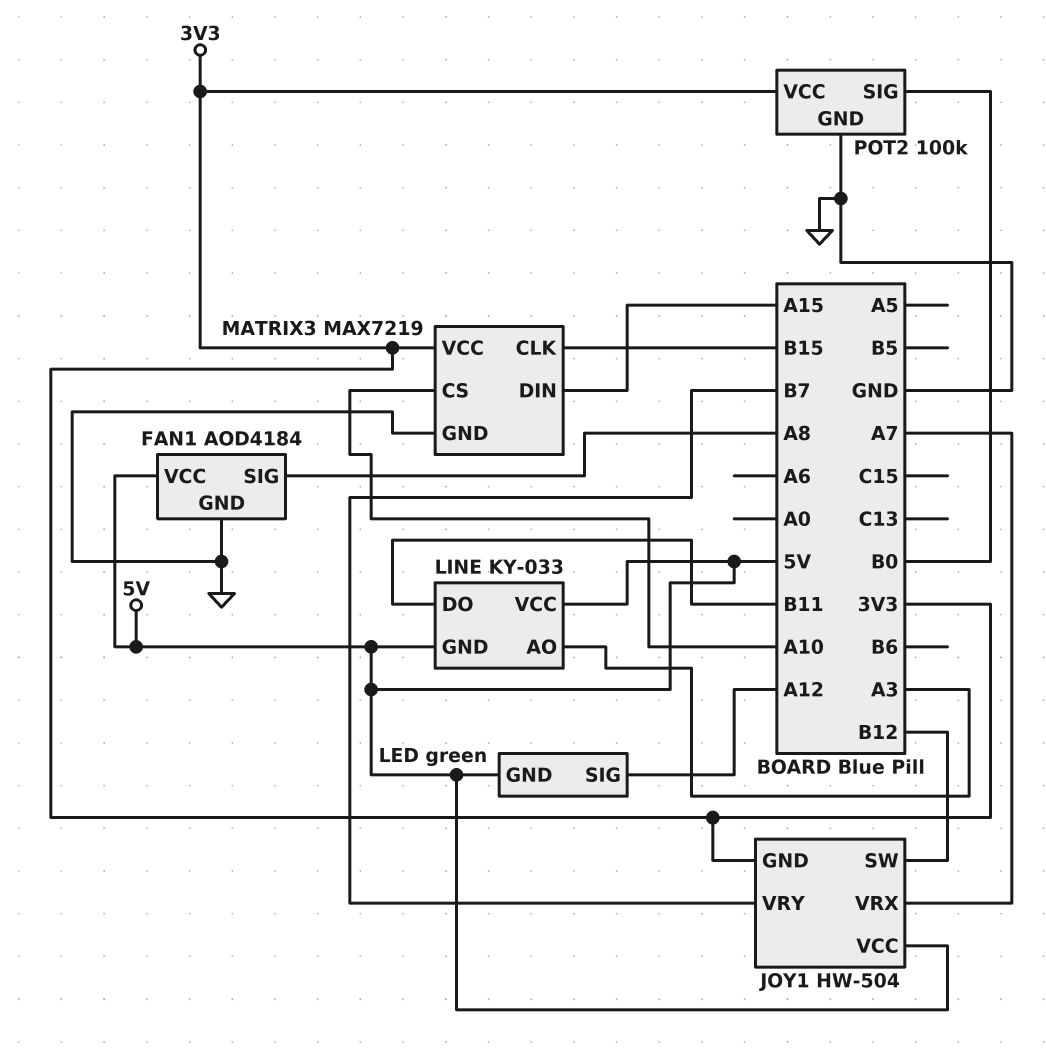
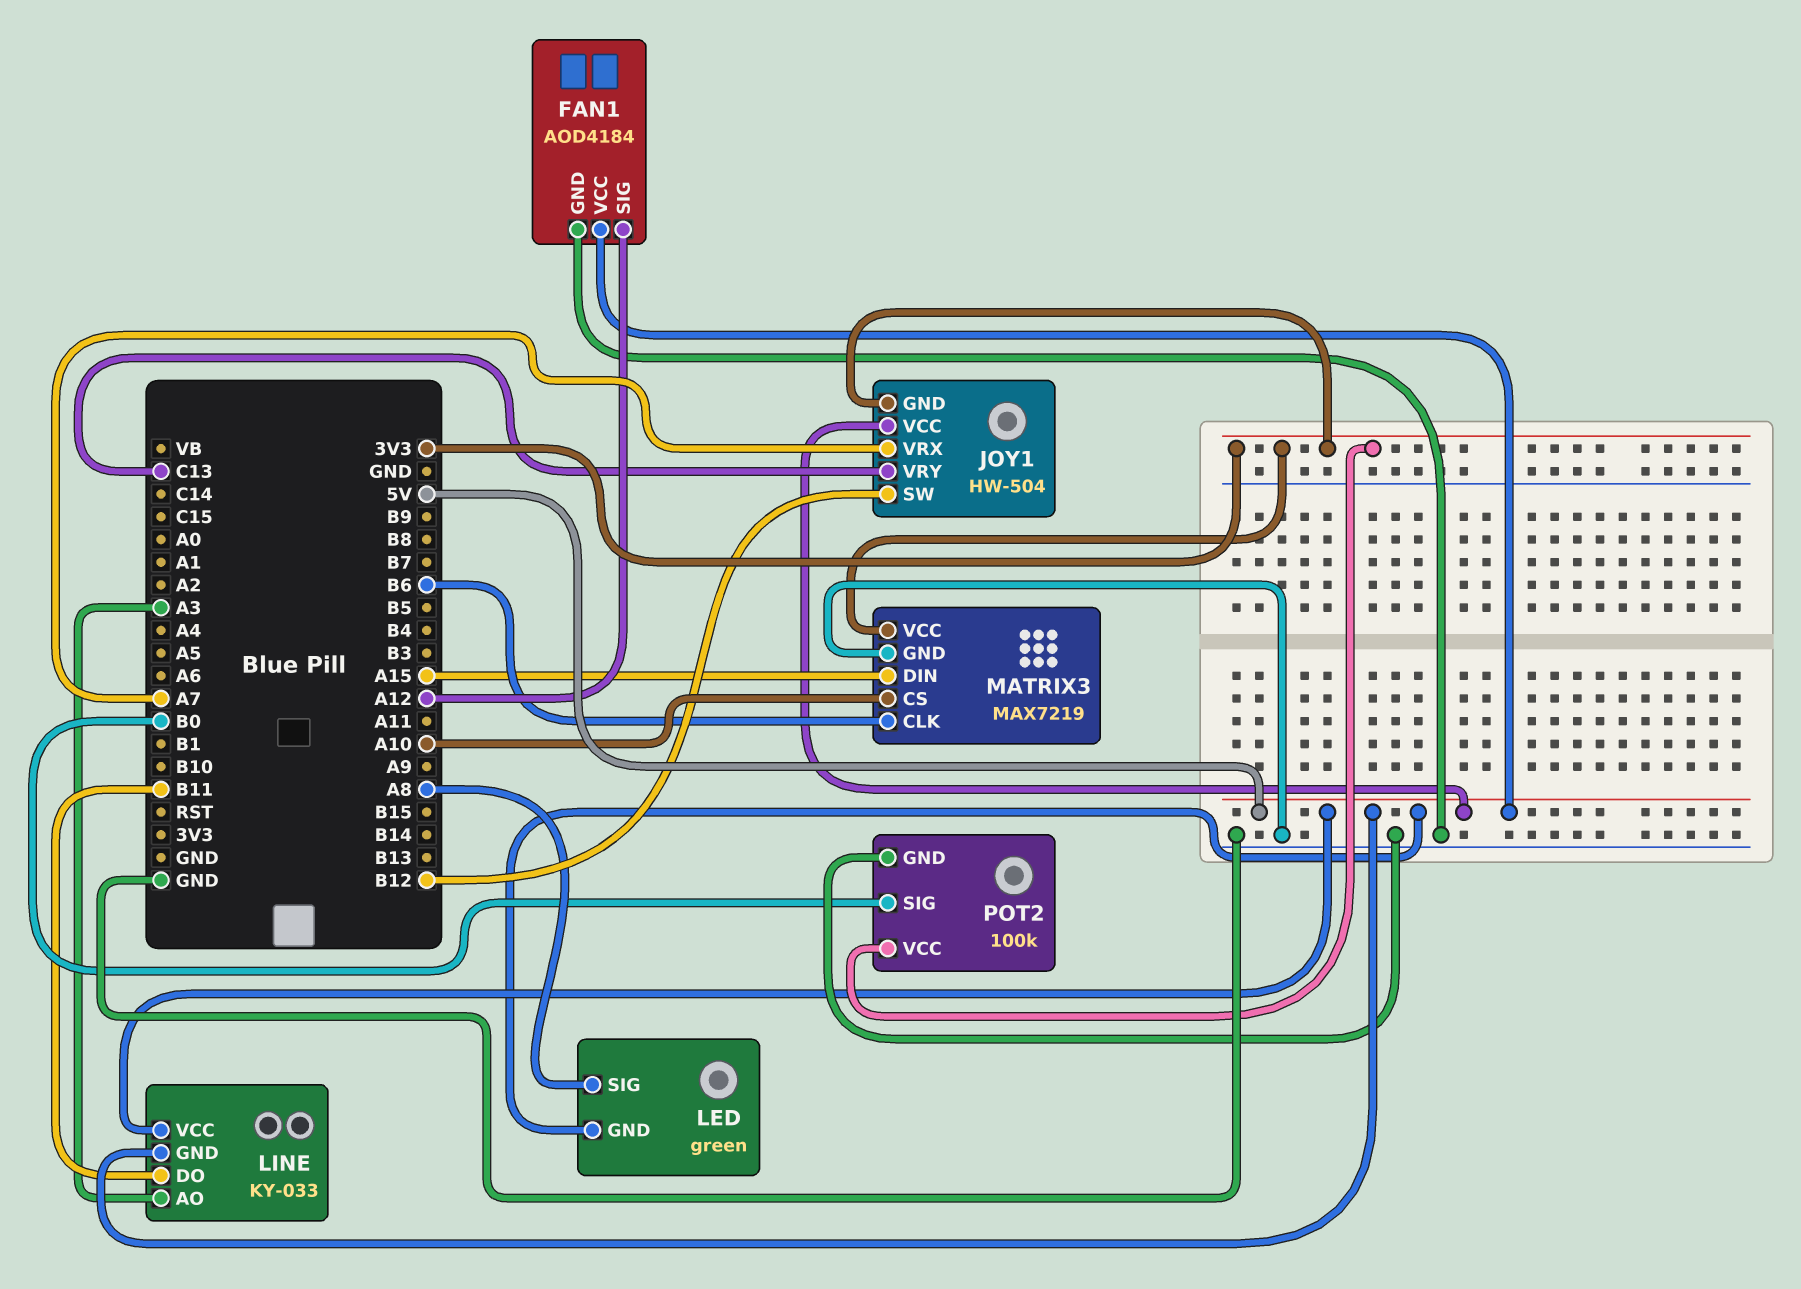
FAN1 pin SIG: A8 -> A12
JOY1 pin VRY: B7 -> C13
LED pin SIG: A12 -> A8
MATRIX3 pin CLK: B15 -> B6

